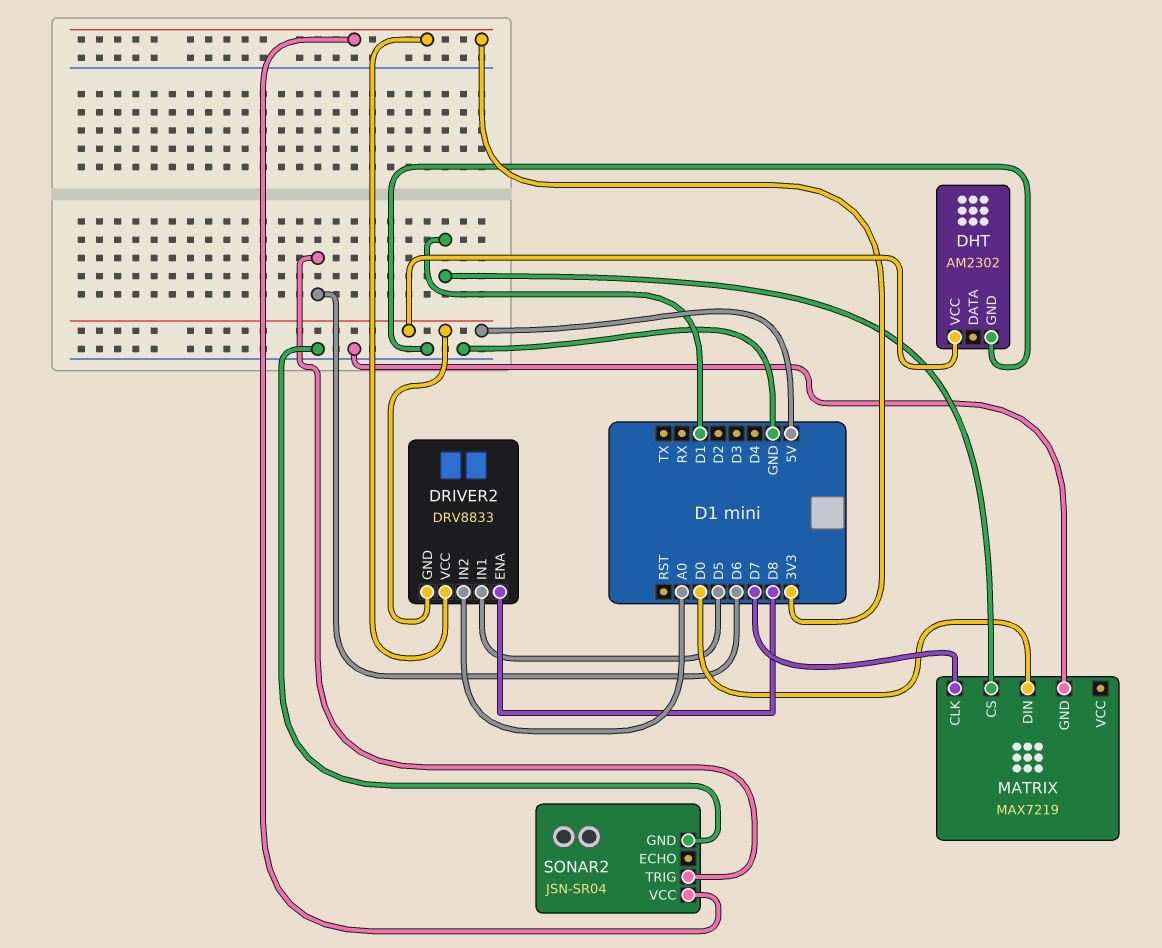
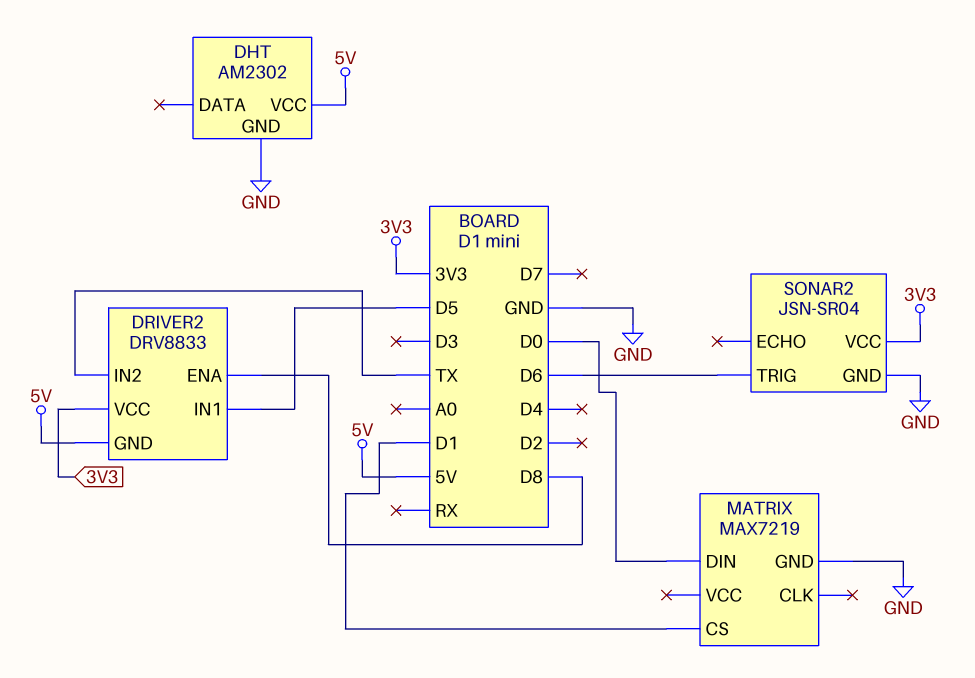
DRIVER2 pin IN2: A0 -> TX
MATRIX pin CLK: D7 -> none

